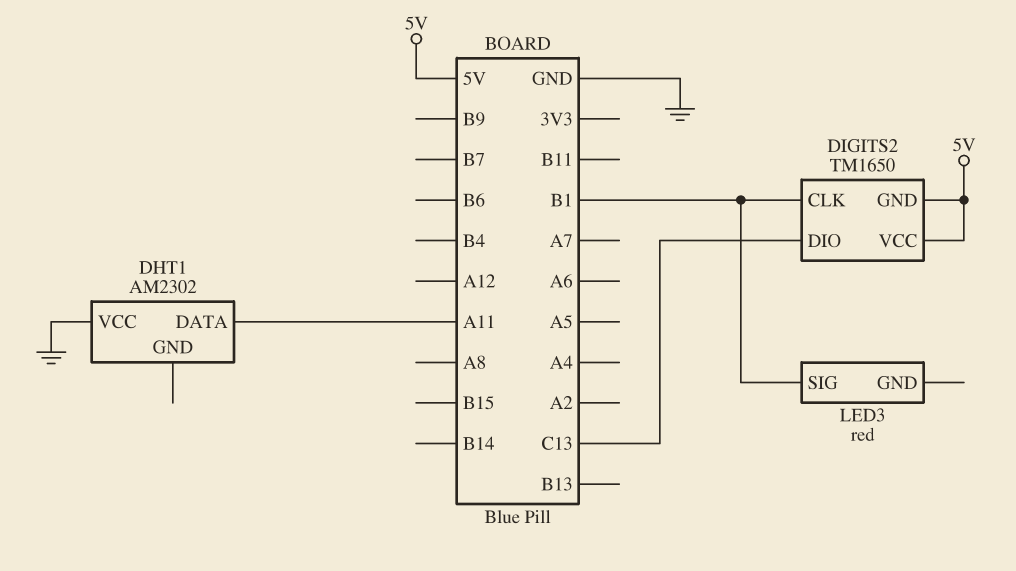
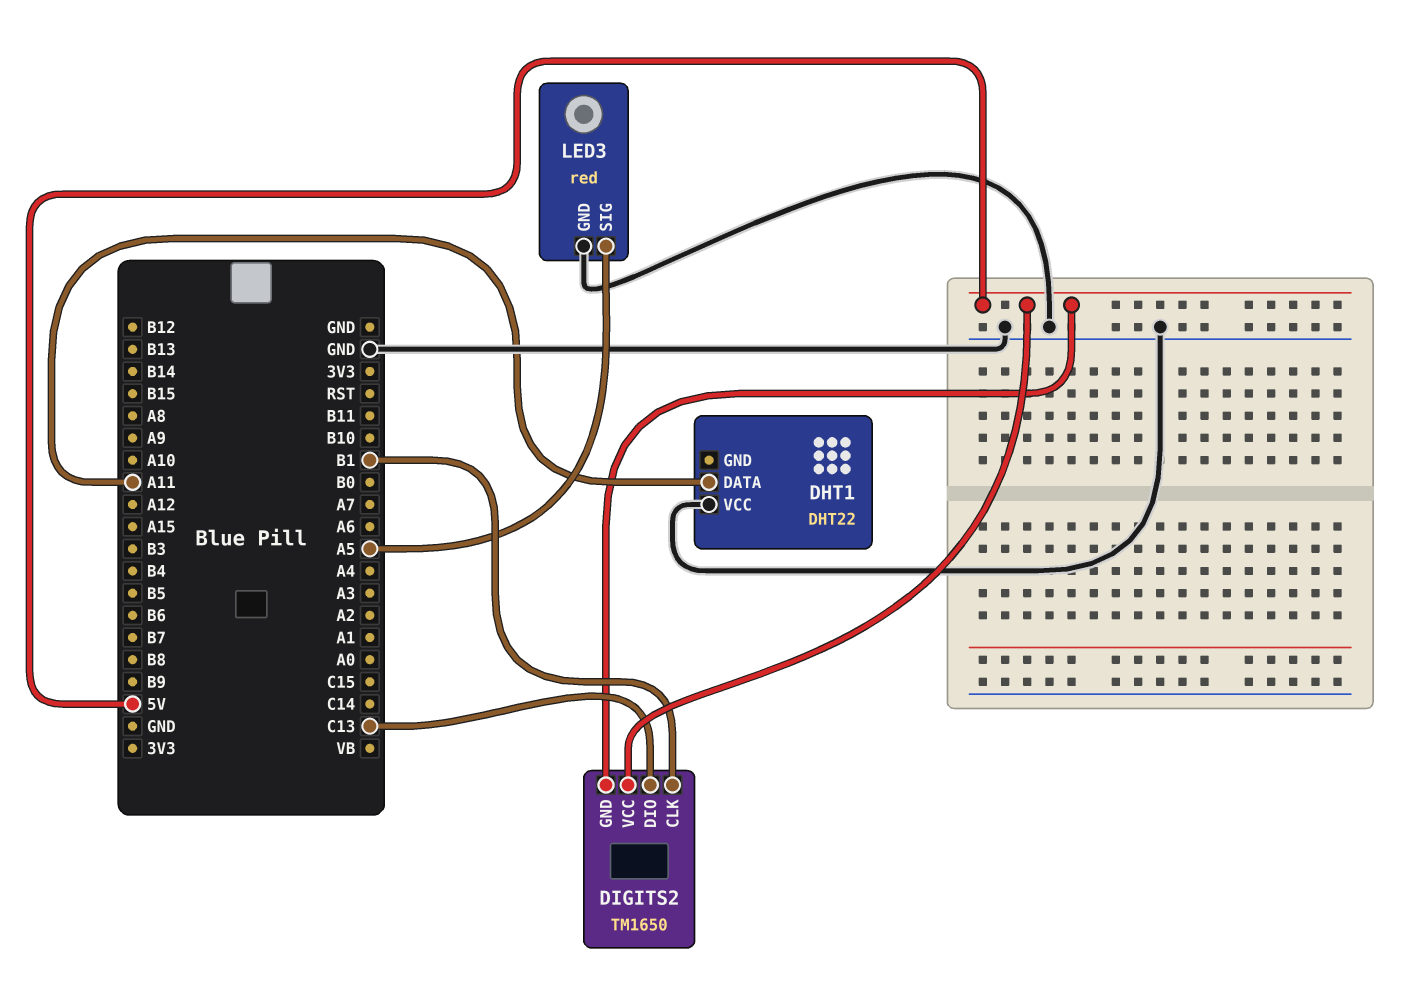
DHT1: AM2302 -> DHT22
LED3 pin GND: none -> GND
LED3 pin SIG: B1 -> A5

